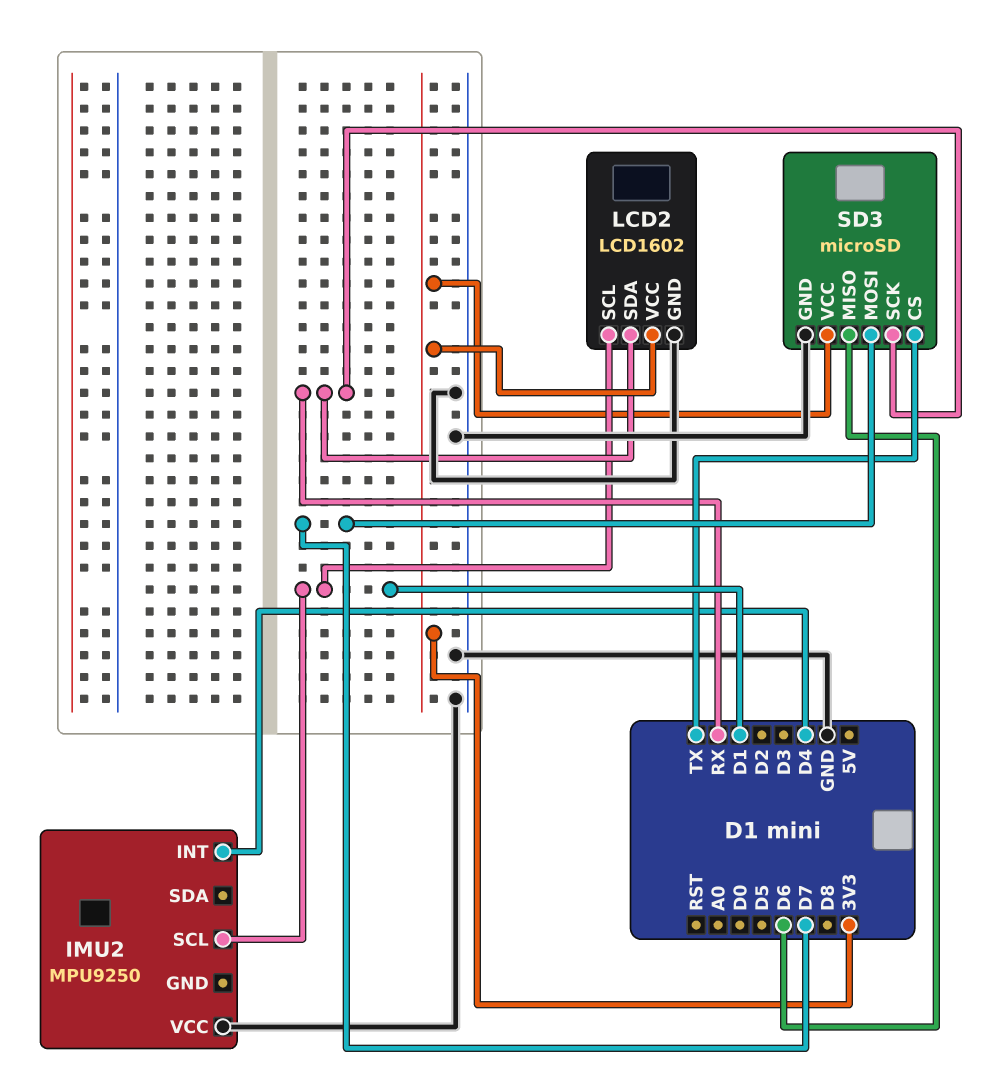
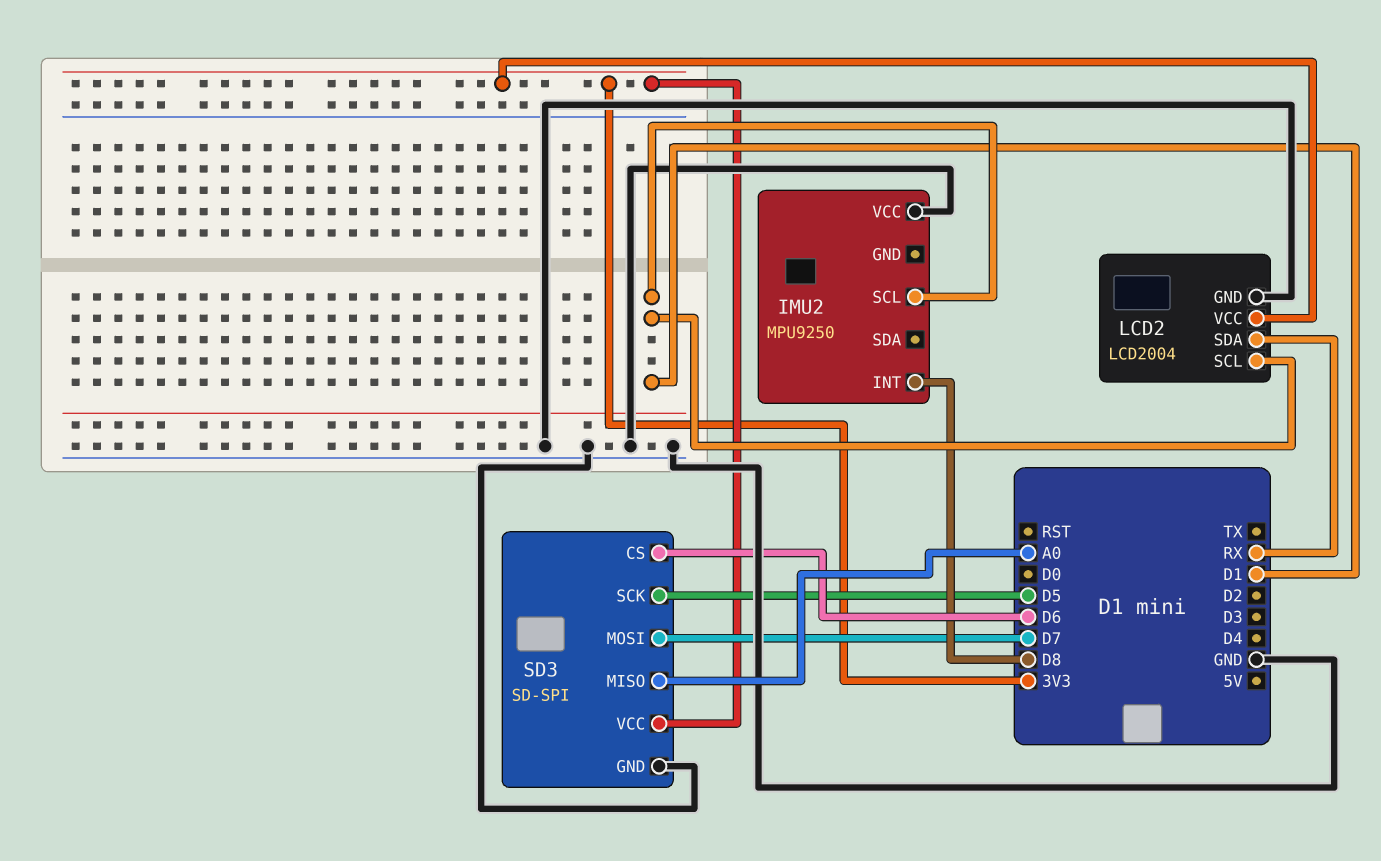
IMU2 pin INT: D4 -> D8
LCD2: LCD1602 -> LCD2004
SD3: microSD -> SD-SPI
SD3 pin CS: TX -> D6
SD3 pin MISO: D6 -> A0
SD3 pin SCK: RX -> D5

